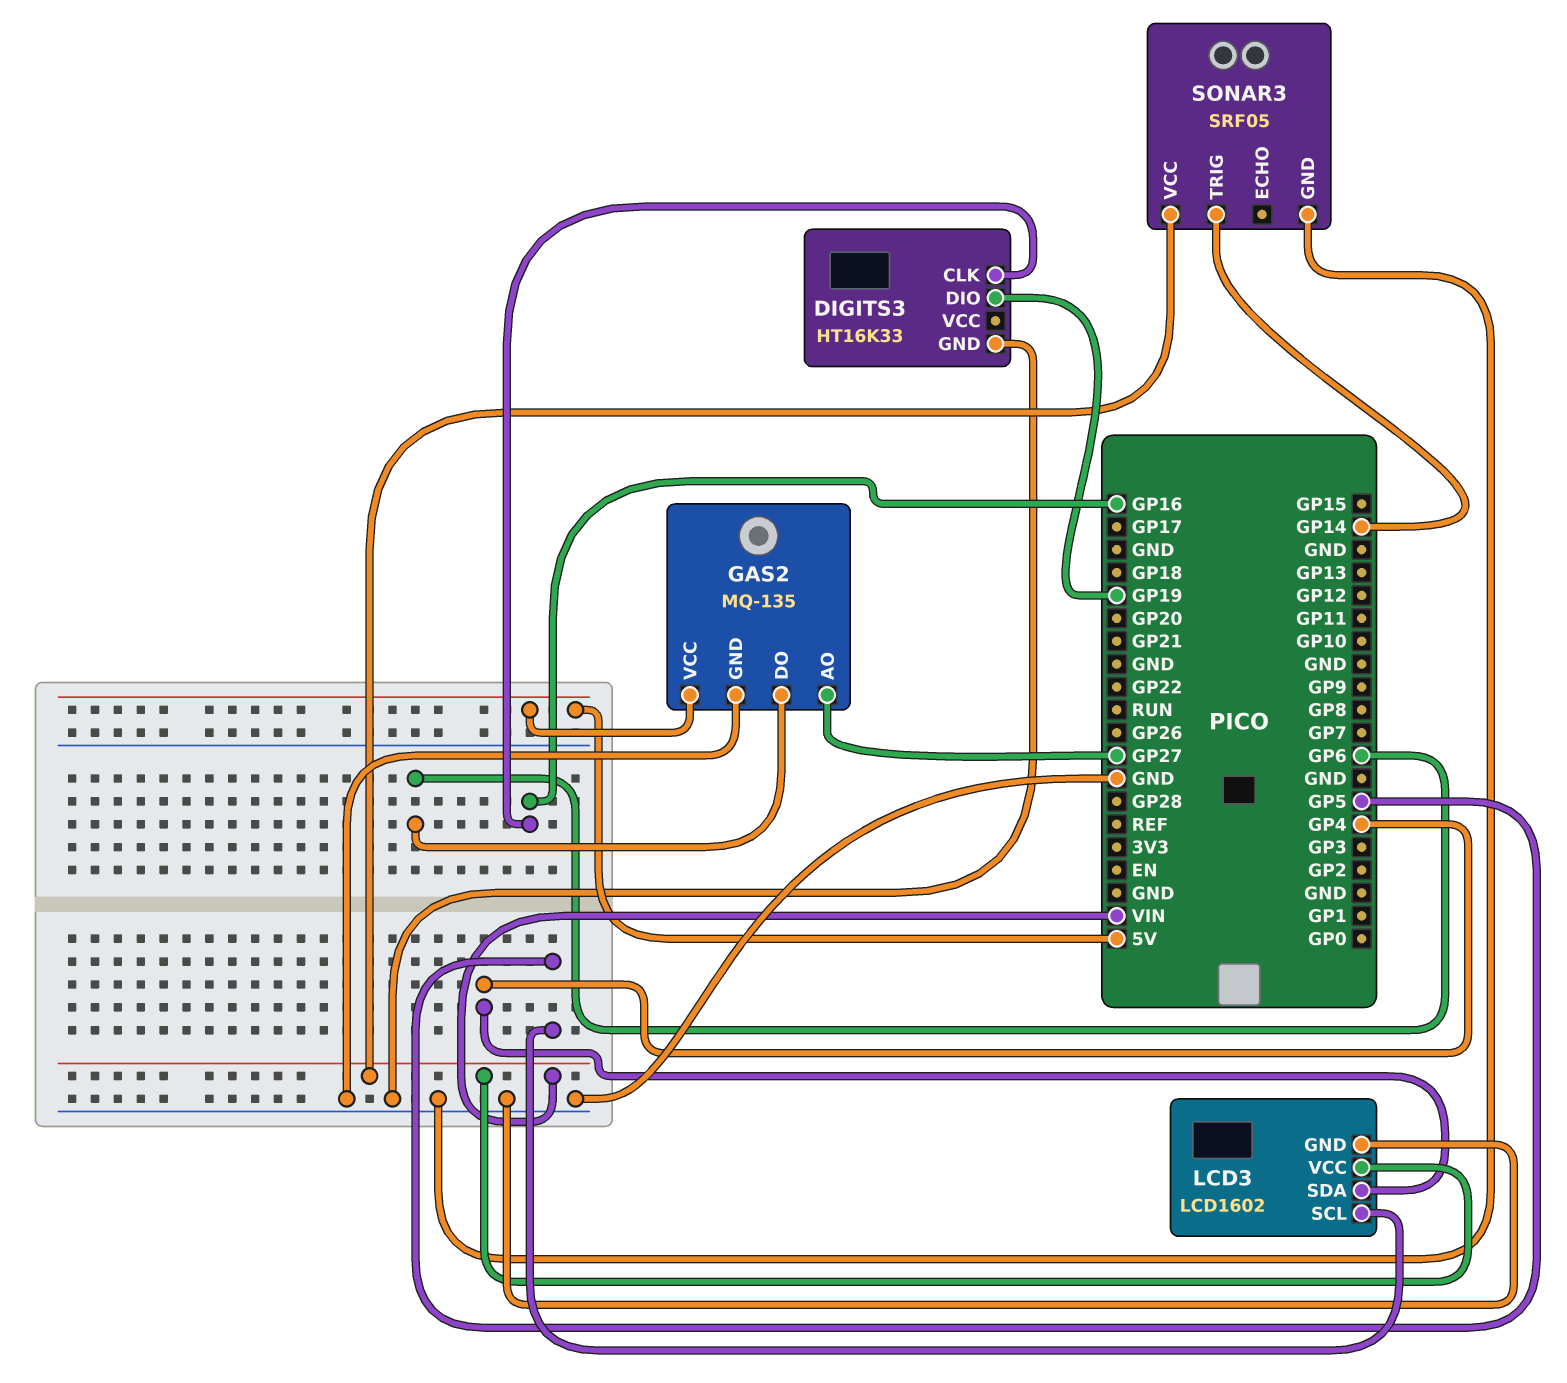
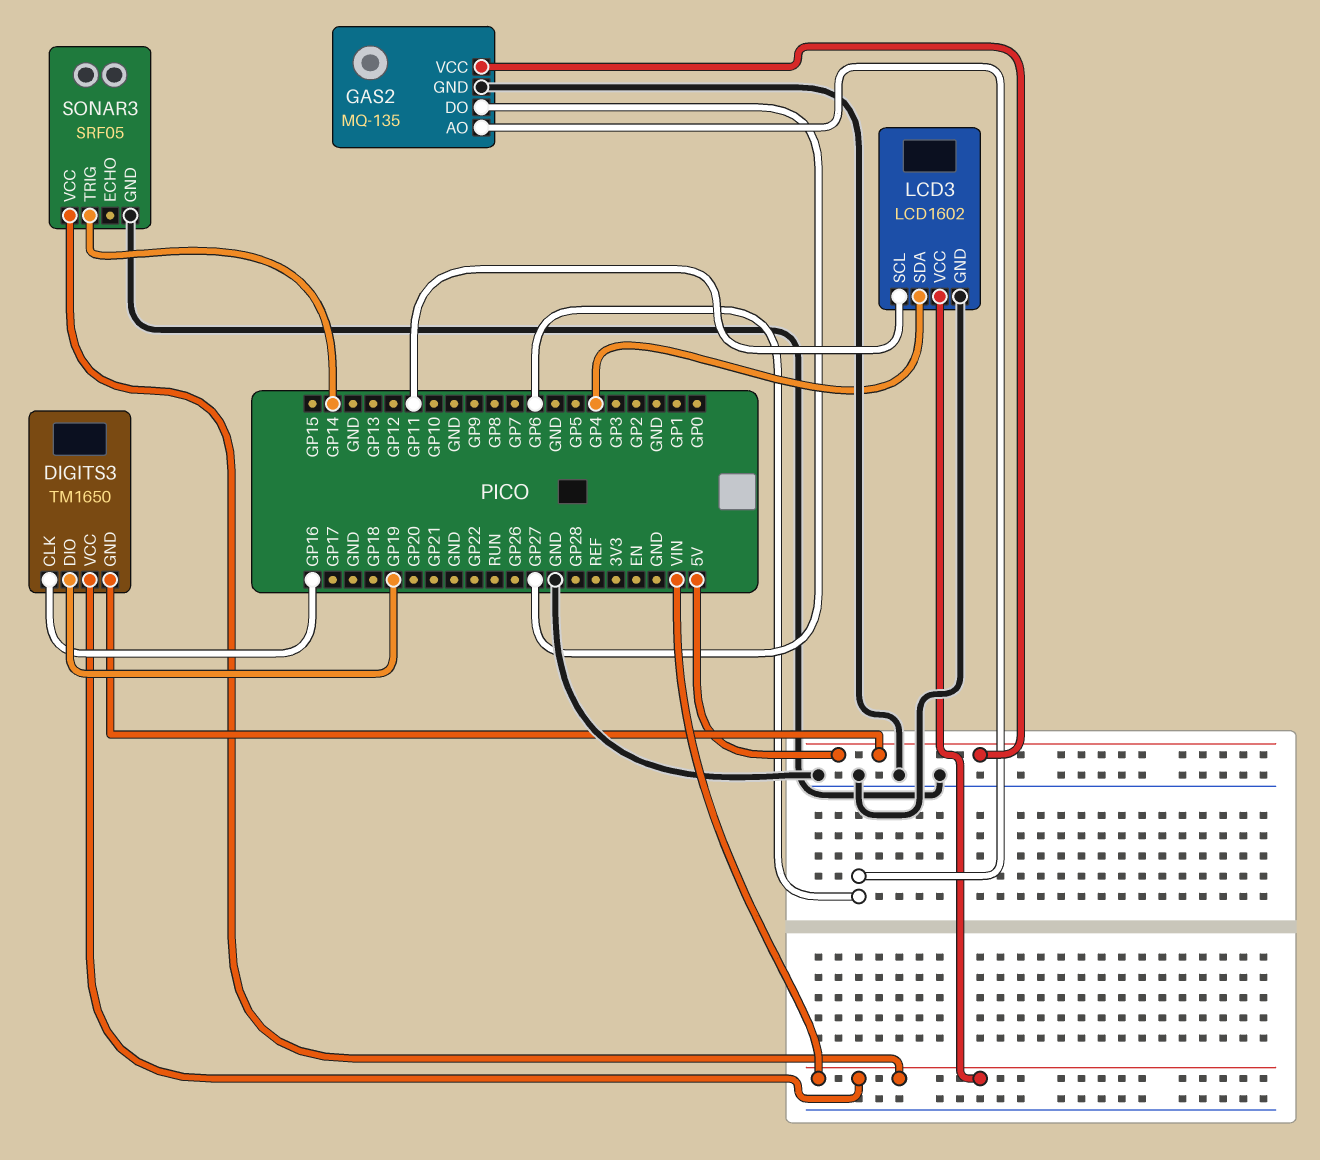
DIGITS3: HT16K33 -> TM1650
DIGITS3 pin GND: GND -> 5V
DIGITS3 pin VCC: none -> VIN
GAS2 pin AO: GP27 -> GP6
GAS2 pin DO: GP6 -> GP27
LCD3 pin SCL: GP5 -> GP11

